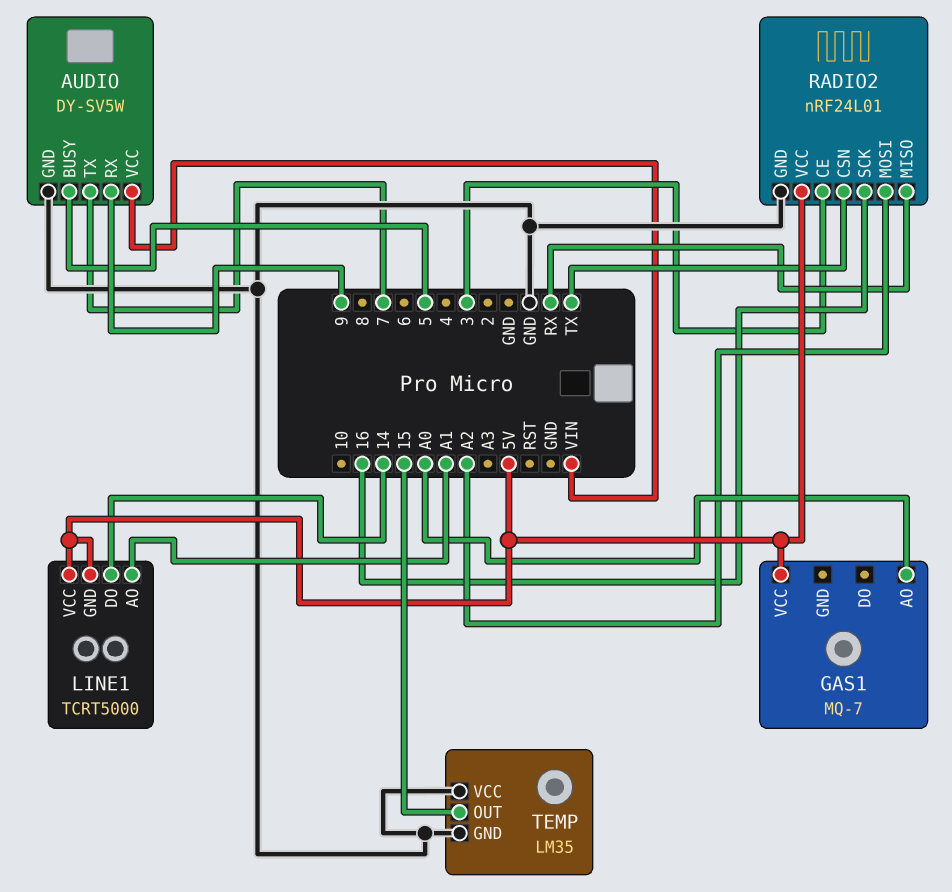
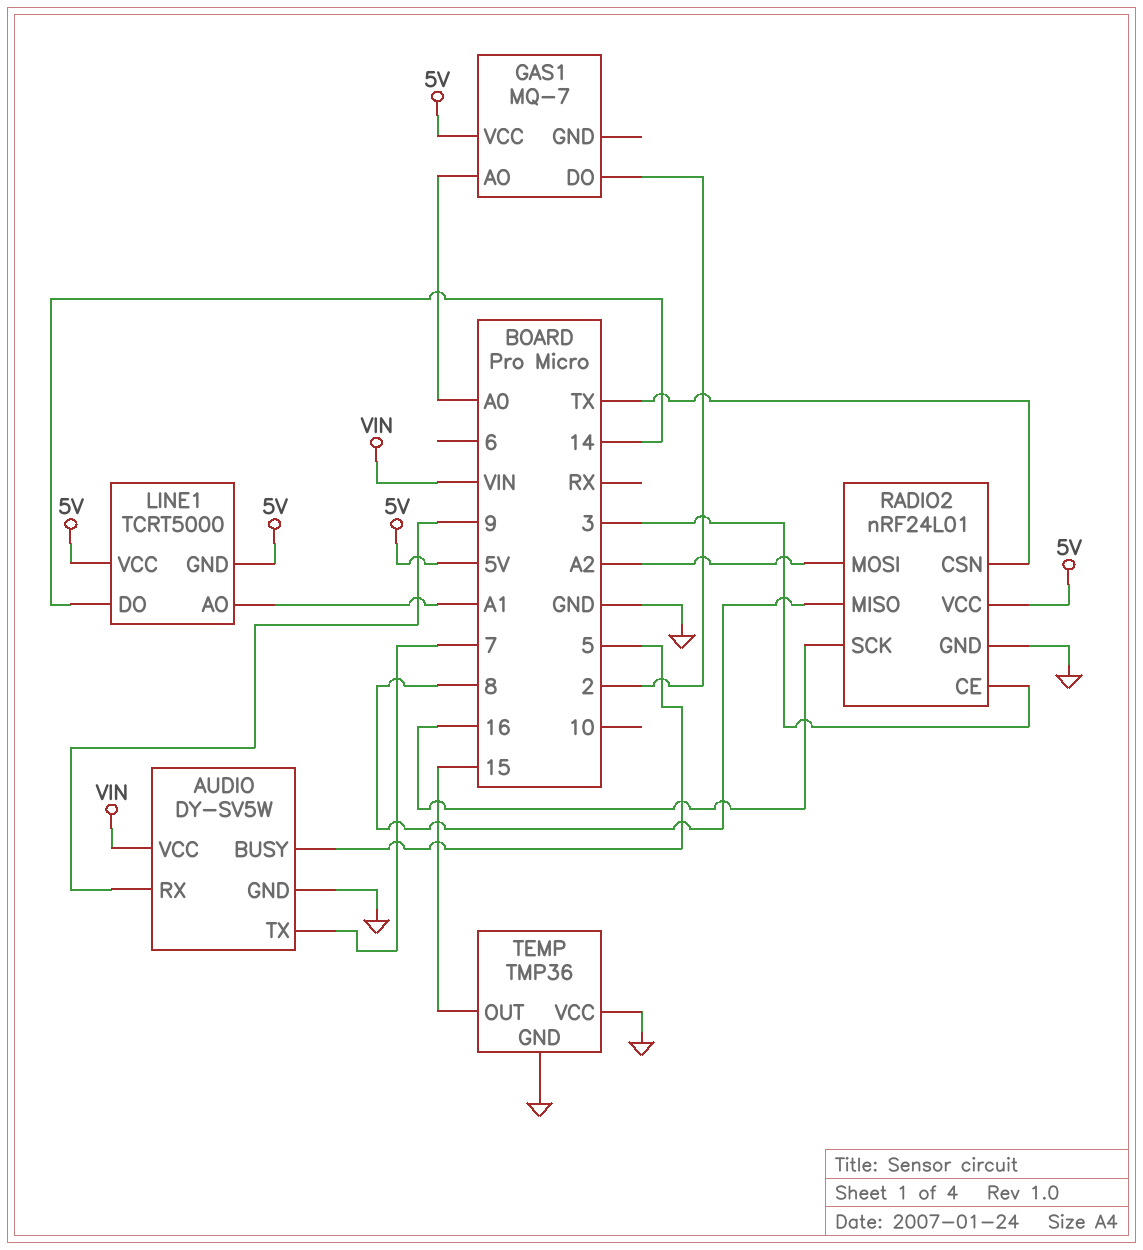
GAS1 pin DO: none -> 2
RADIO2 pin MISO: RX -> 8
TEMP: LM35 -> TMP36

